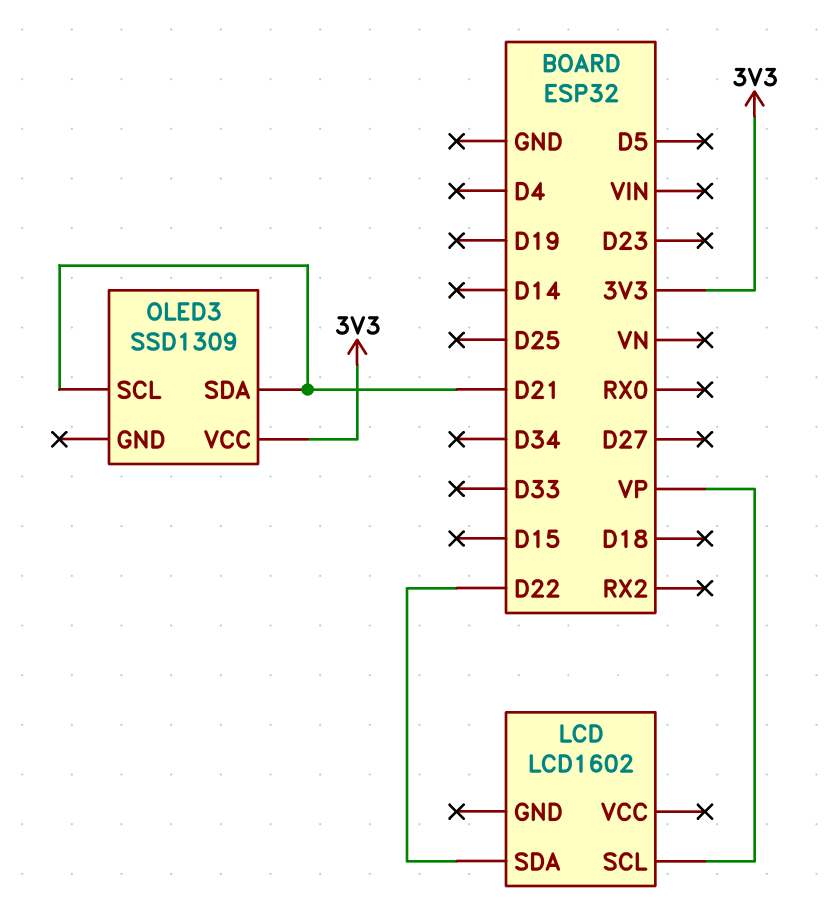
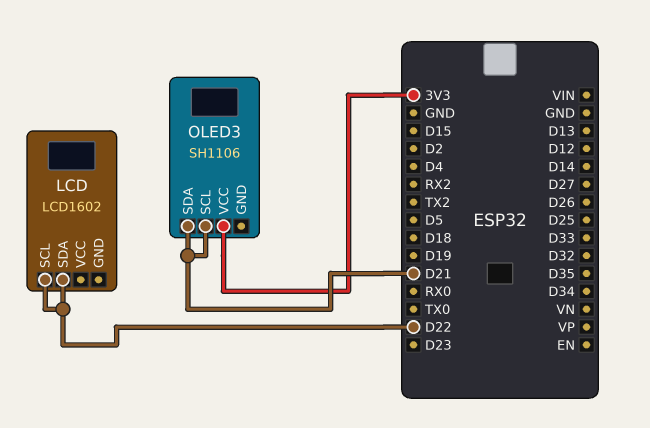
LCD pin SCL: VP -> D22
OLED3: SSD1309 -> SH1106

